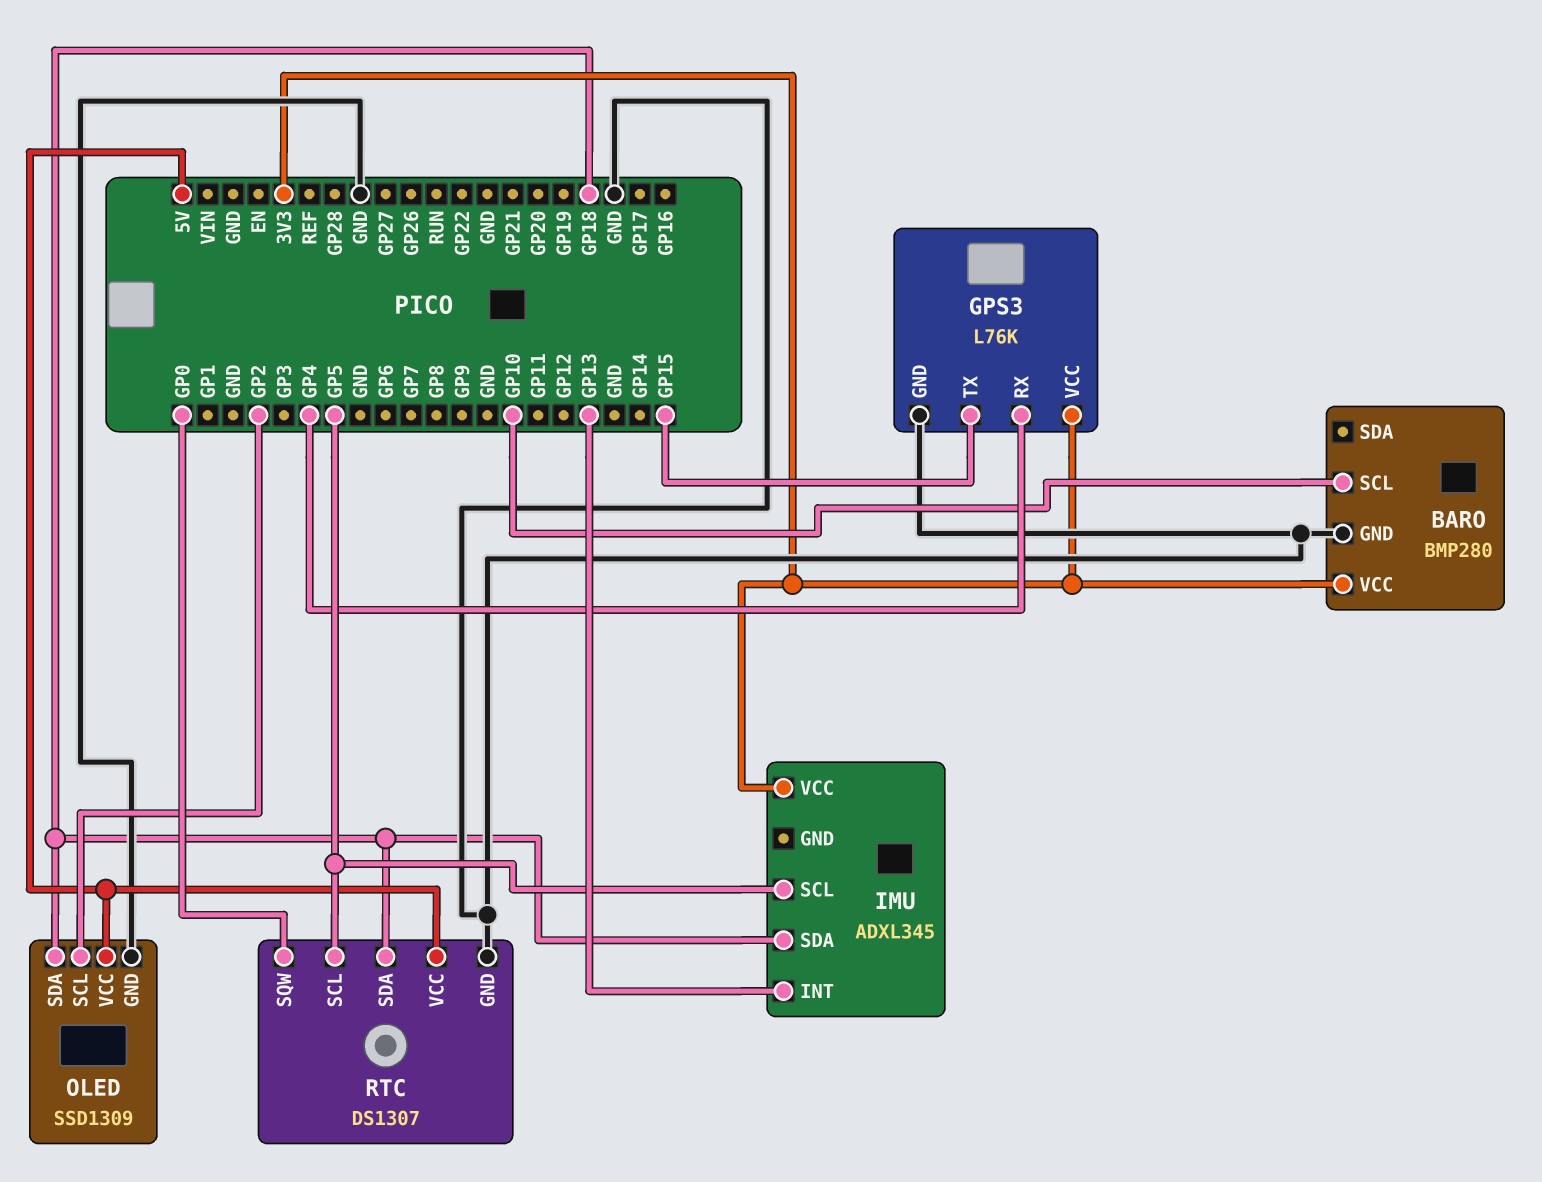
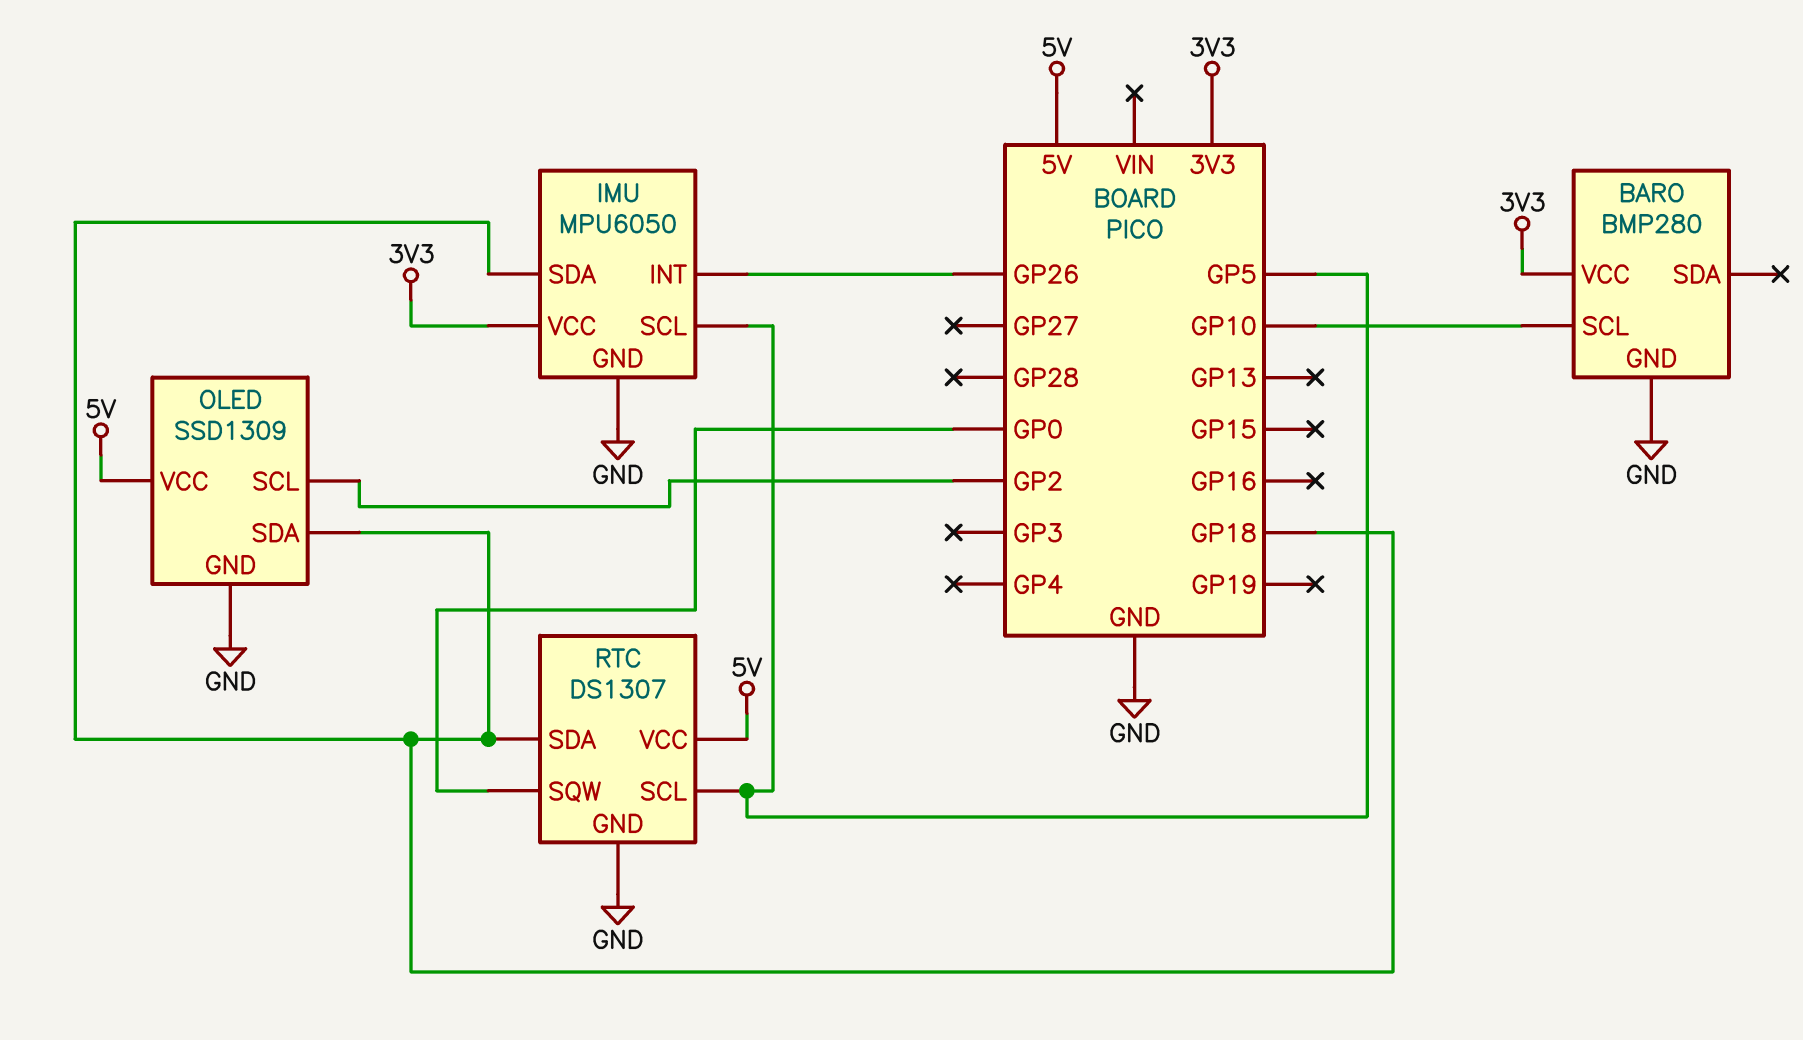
GPS3: L76K -> none
GPS3 pin GND: GND -> none
GPS3 pin RX: GP4 -> none
GPS3 pin TX: GP15 -> none
GPS3 pin VCC: 3V3 -> none
IMU: ADXL345 -> MPU6050
IMU pin GND: none -> GND
IMU pin INT: GP13 -> GP26

